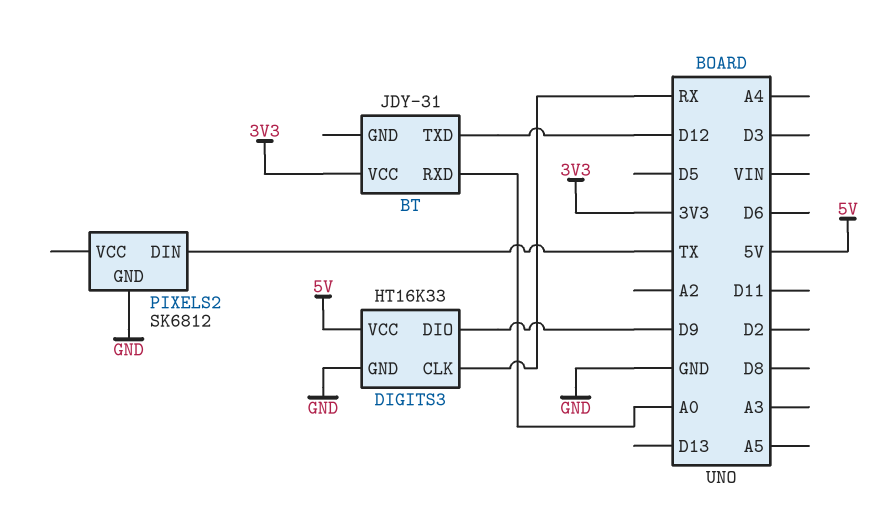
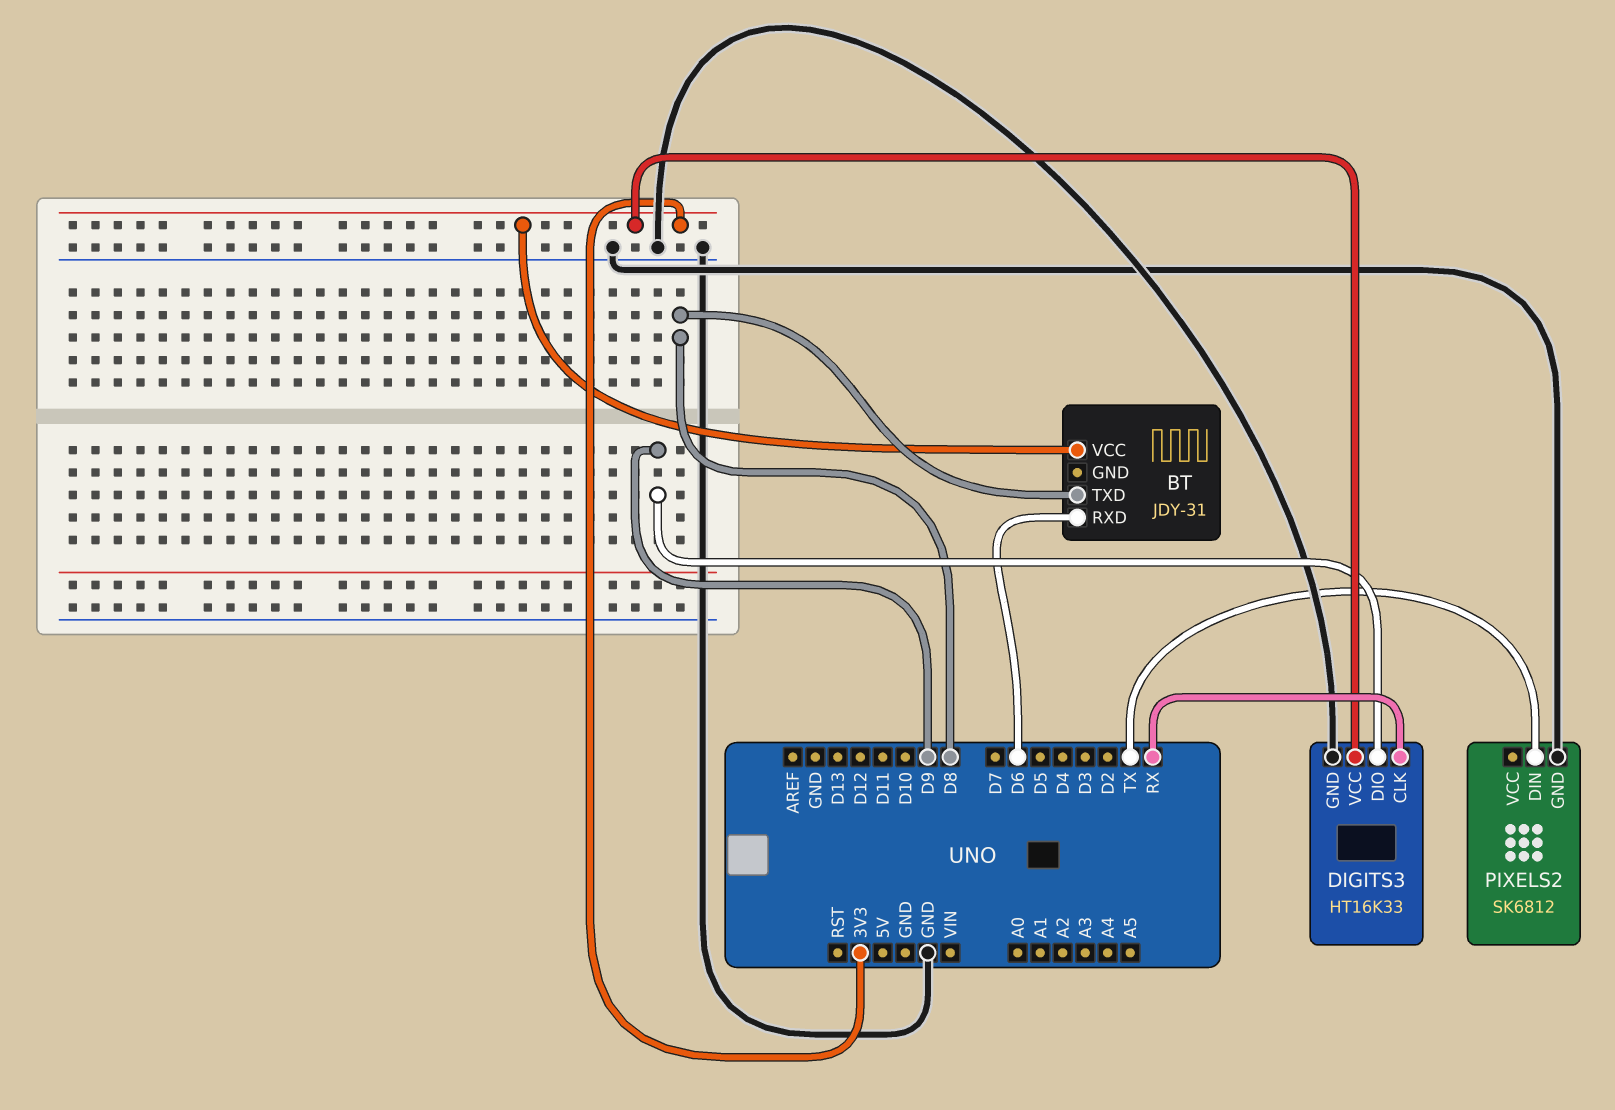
BT pin RXD: A0 -> D6
BT pin TXD: D12 -> D8
DIGITS3 pin VCC: 5V -> 3V3

